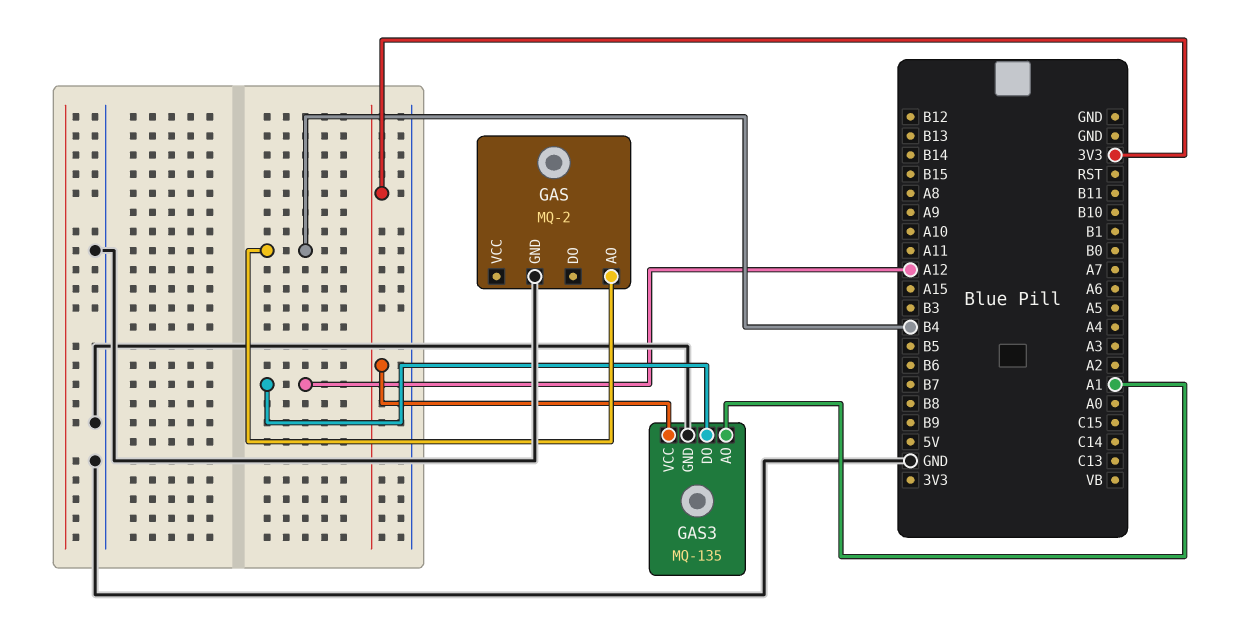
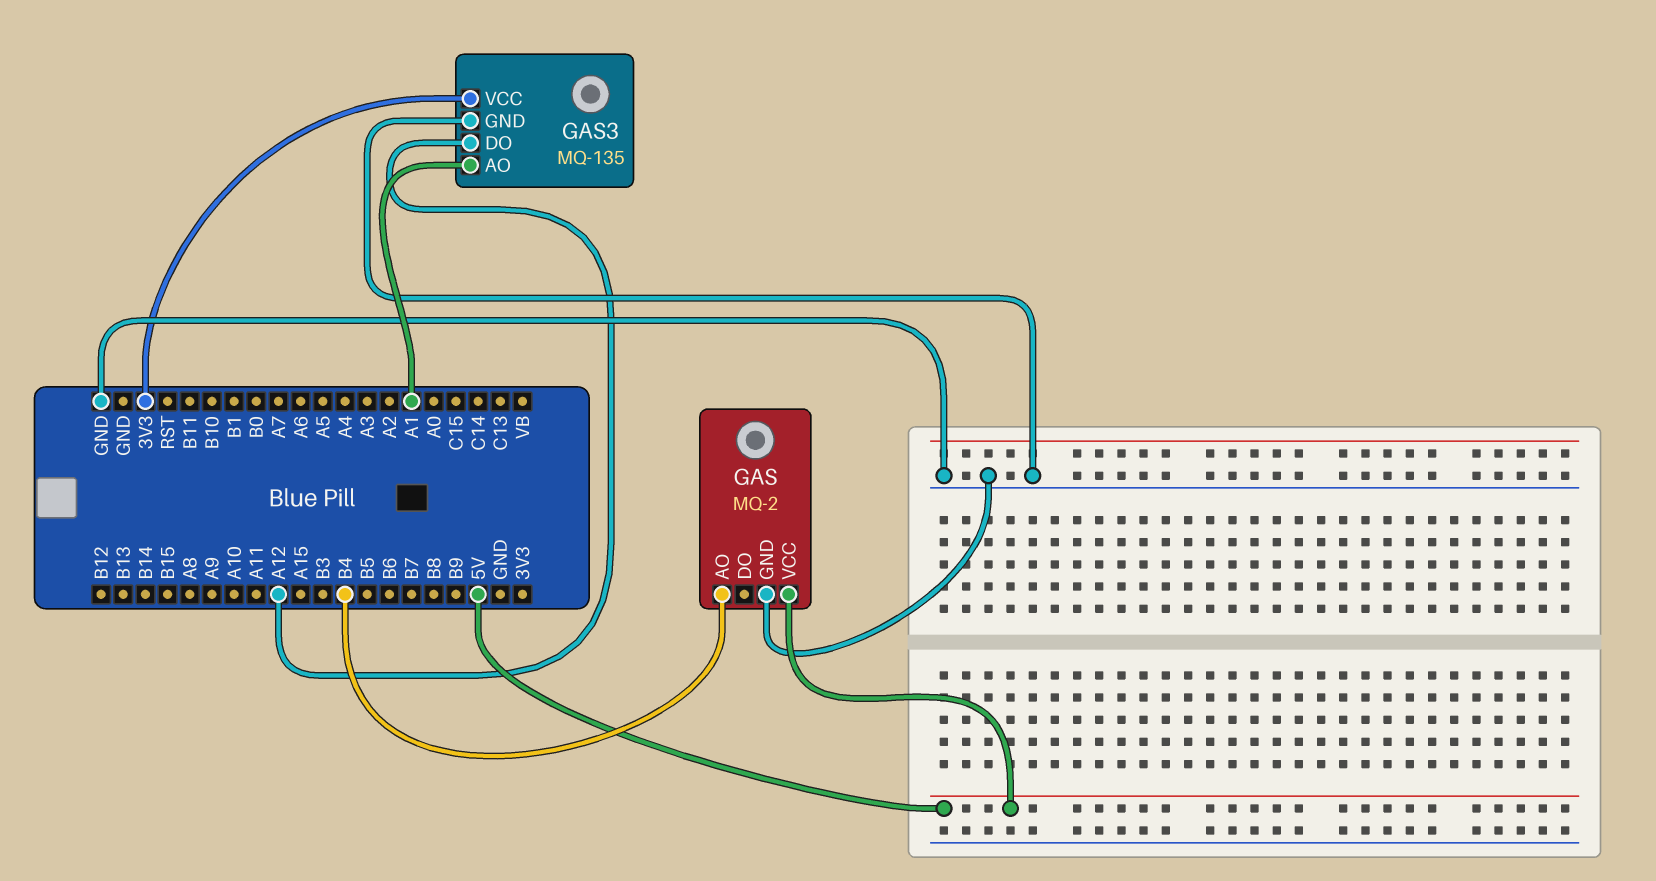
GAS pin VCC: none -> 5V

